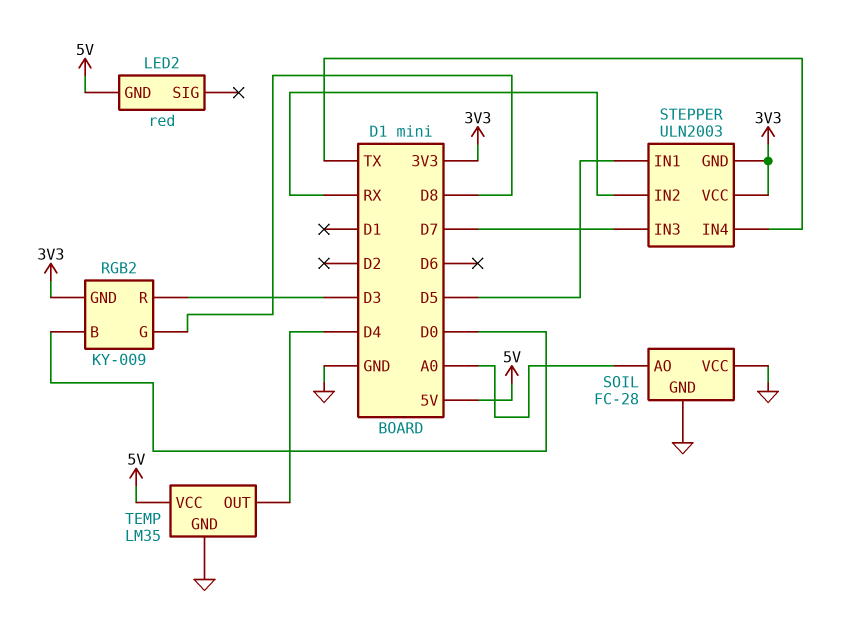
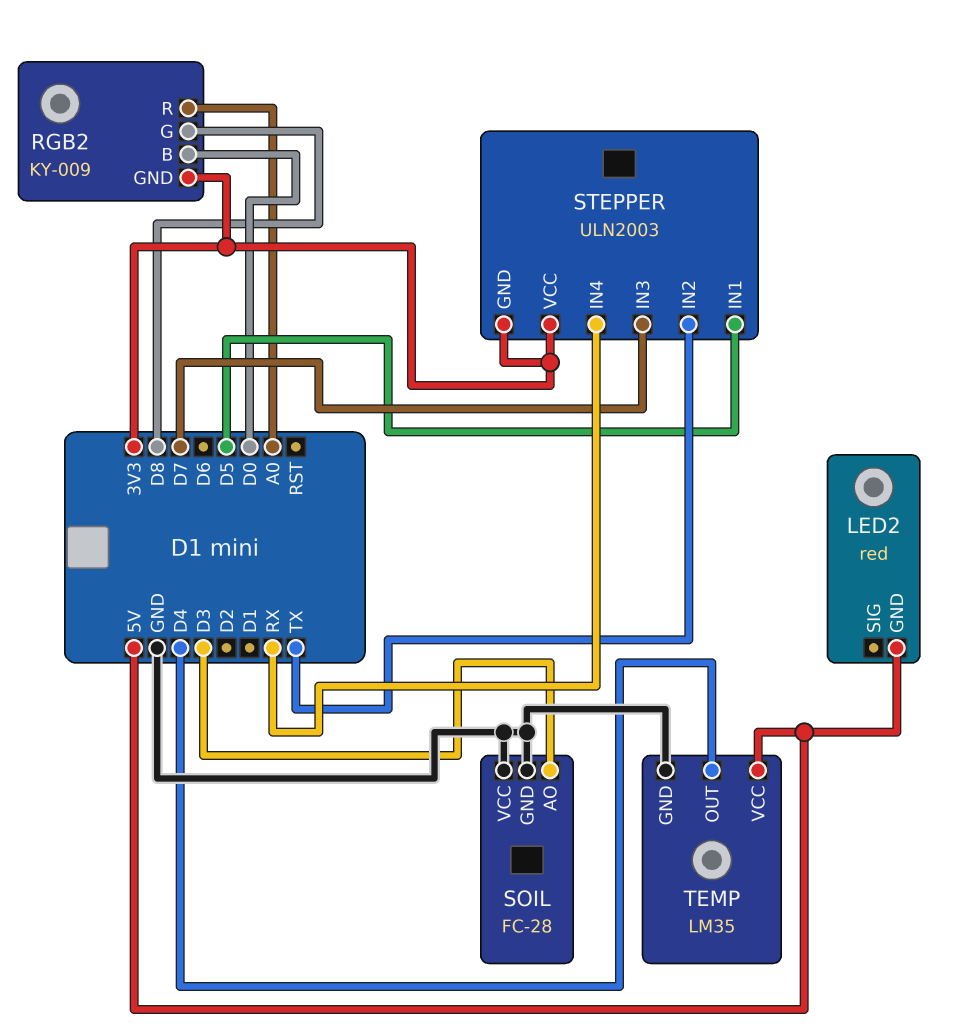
RGB2 pin R: D3 -> A0
SOIL pin AO: A0 -> D3
STEPPER pin IN2: RX -> TX
STEPPER pin IN4: TX -> RX

